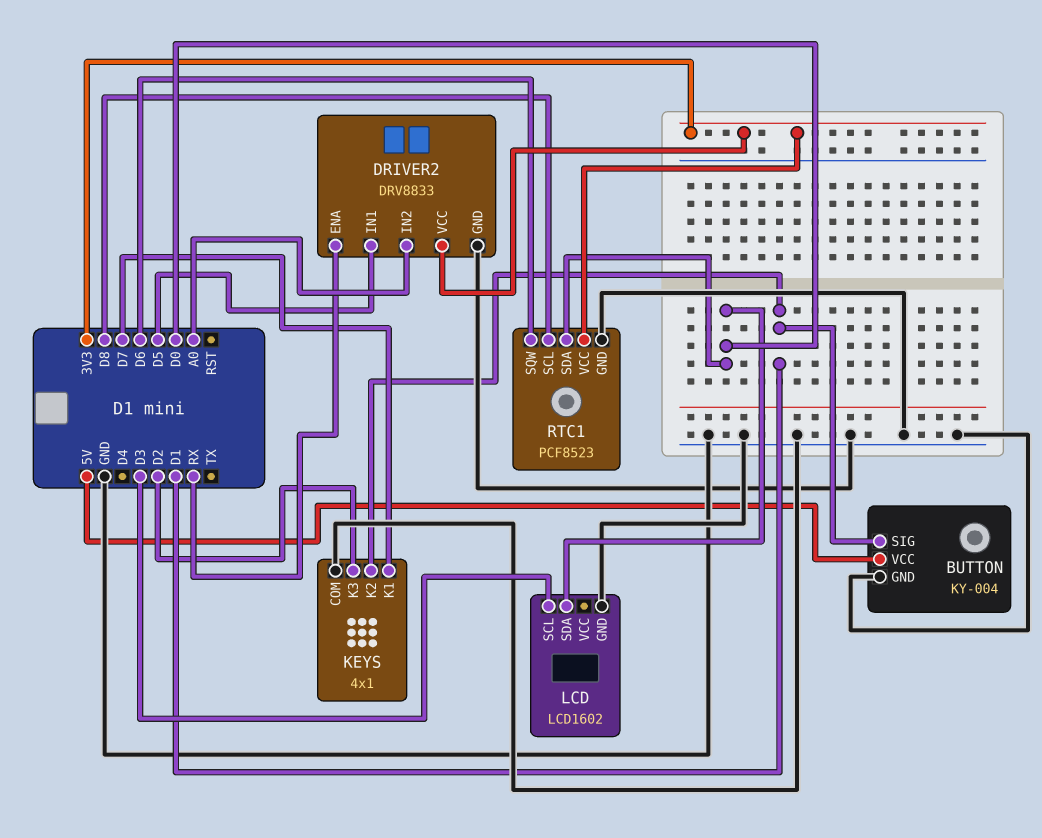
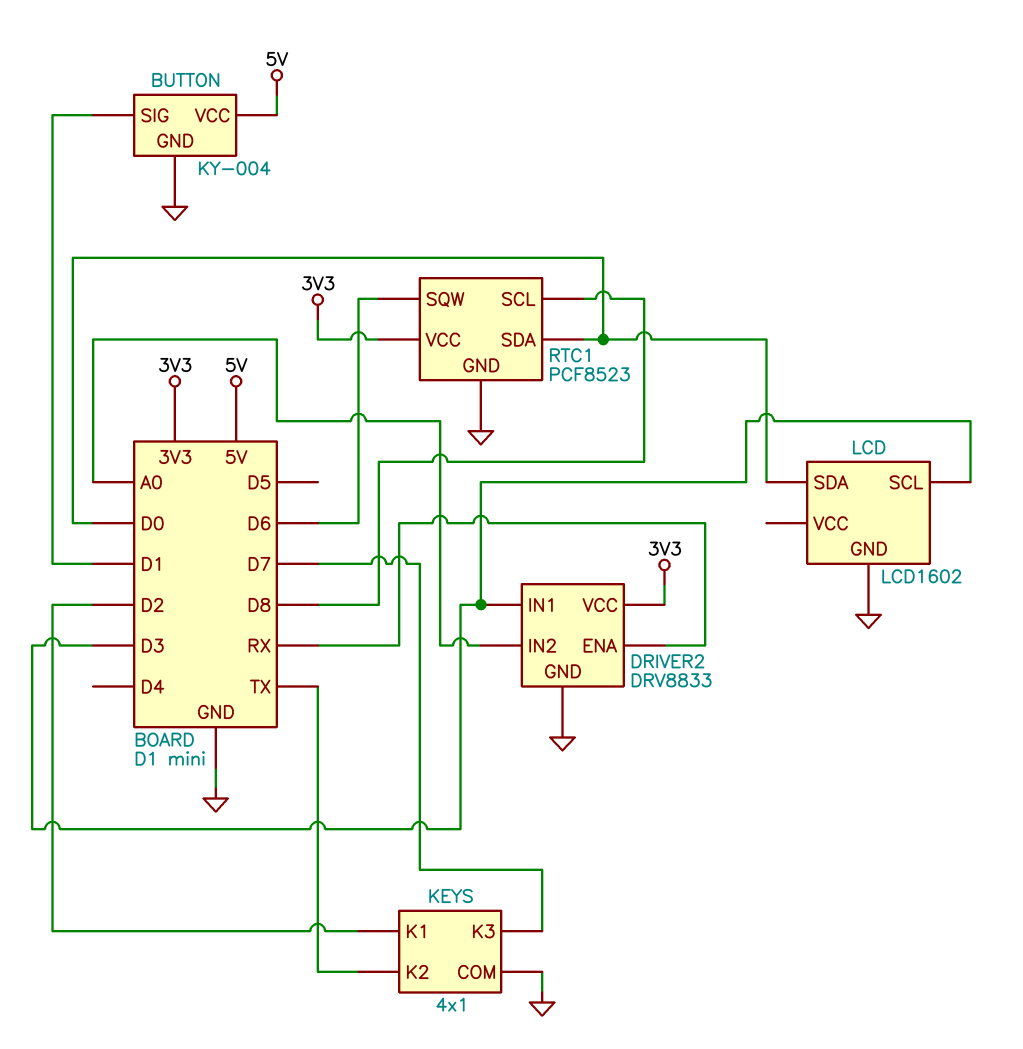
DRIVER2 pin IN1: D5 -> D3
KEYS pin K1: D7 -> D2
KEYS pin K2: D1 -> TX
KEYS pin K3: D2 -> D7

